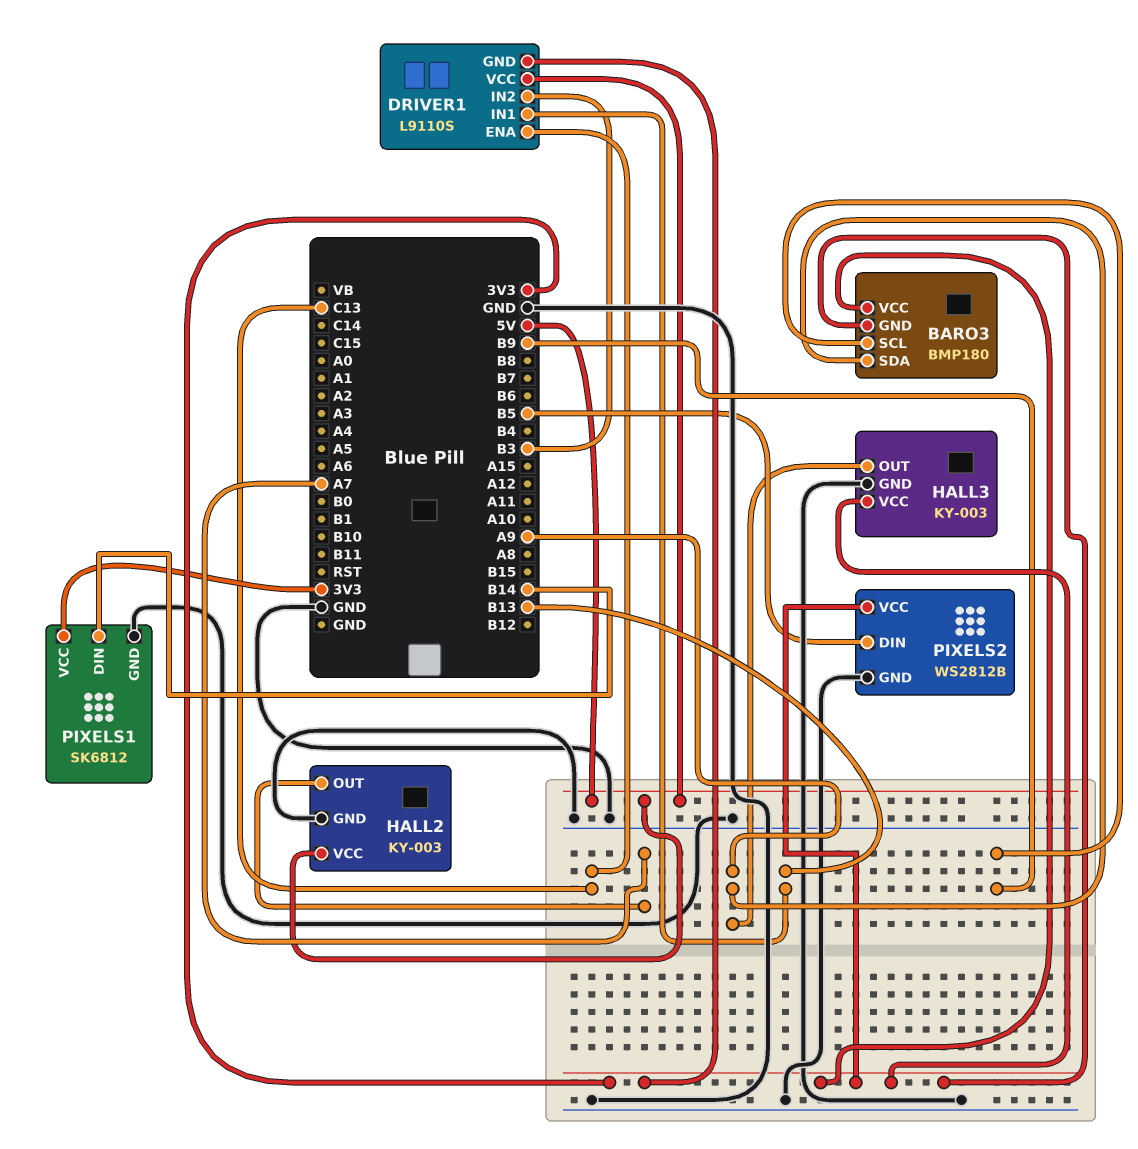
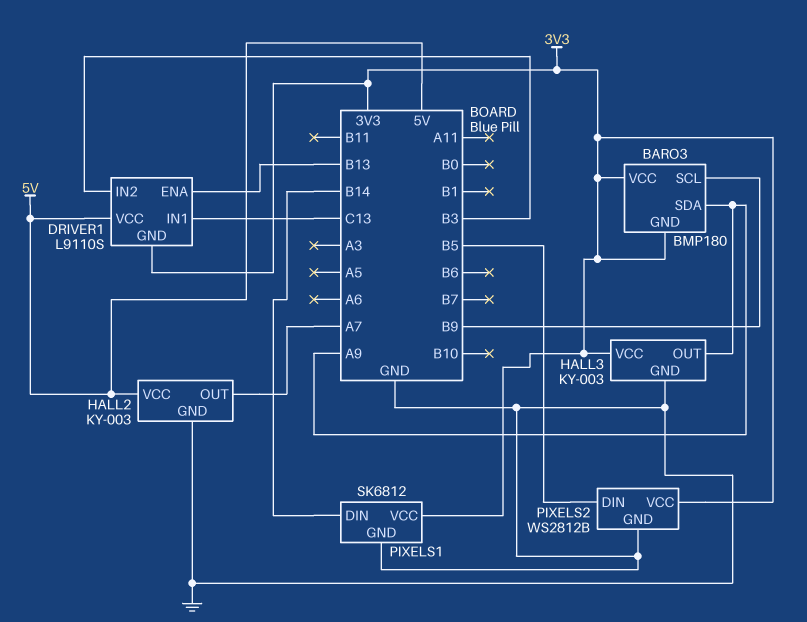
DRIVER1 pin ENA: C13 -> B13
DRIVER1 pin IN1: B13 -> C13

